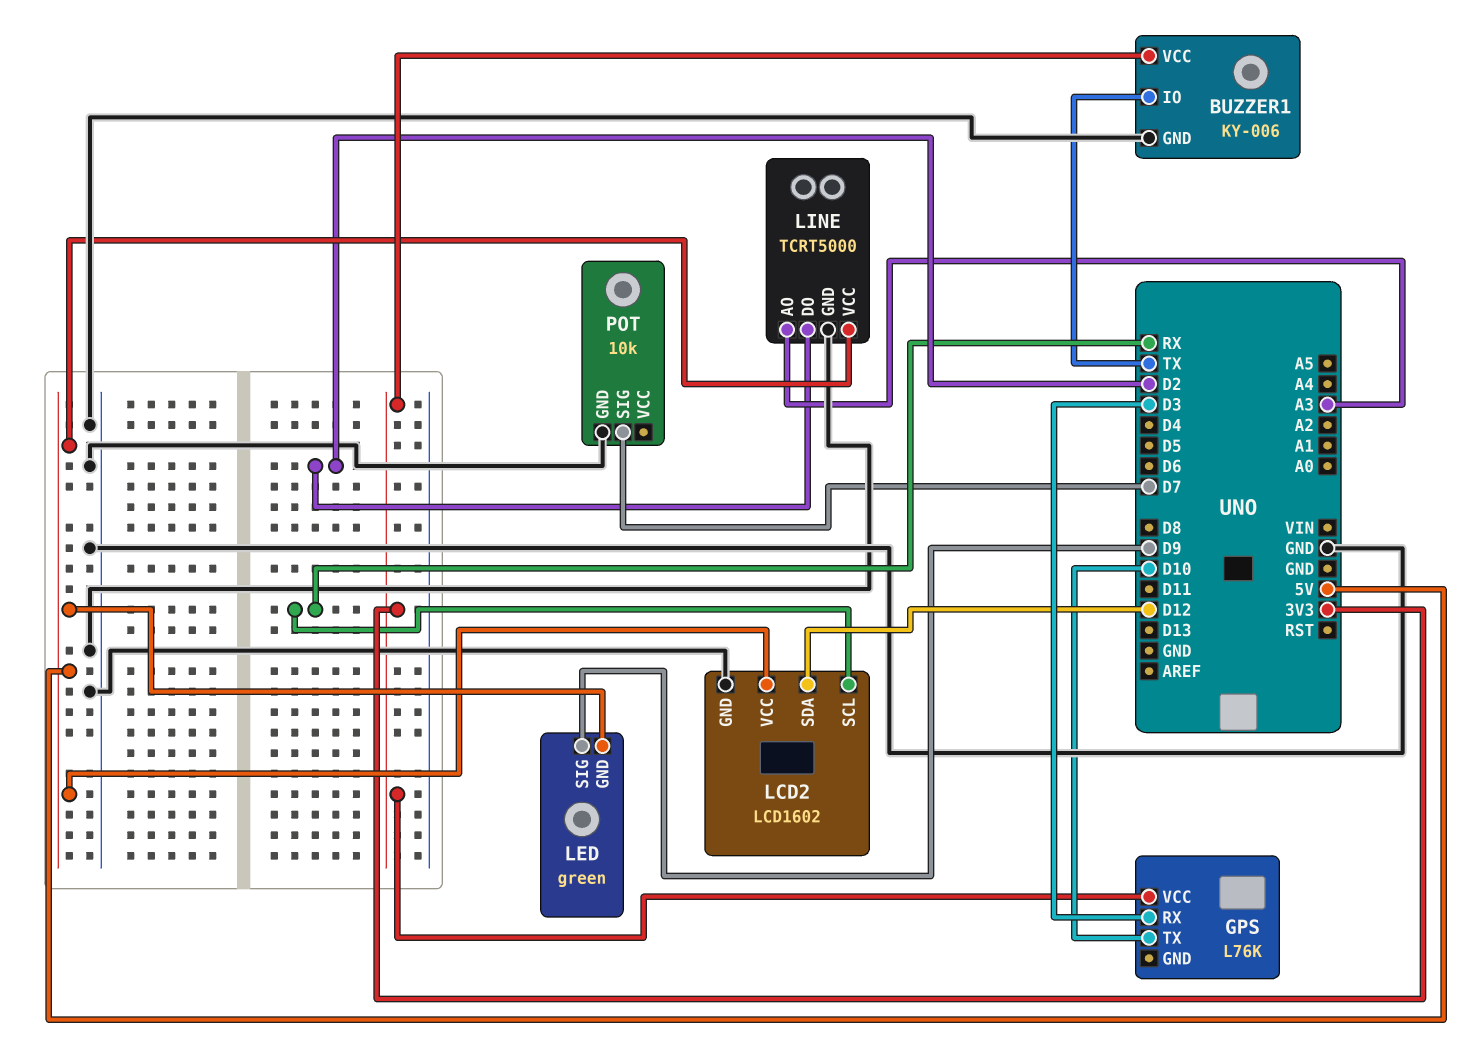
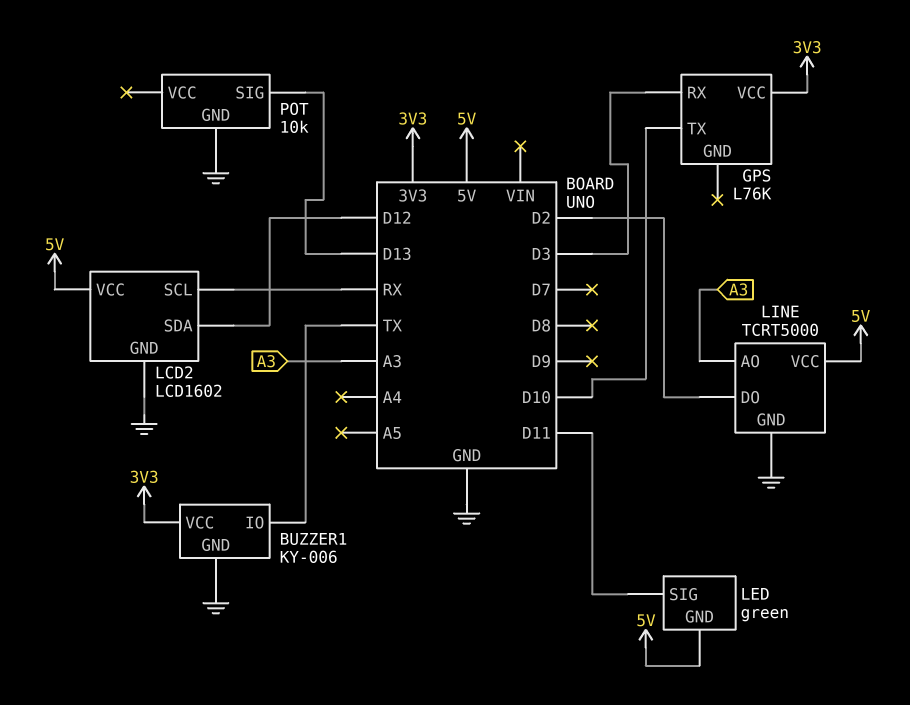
LED pin SIG: D9 -> D11
POT pin SIG: D7 -> D13

